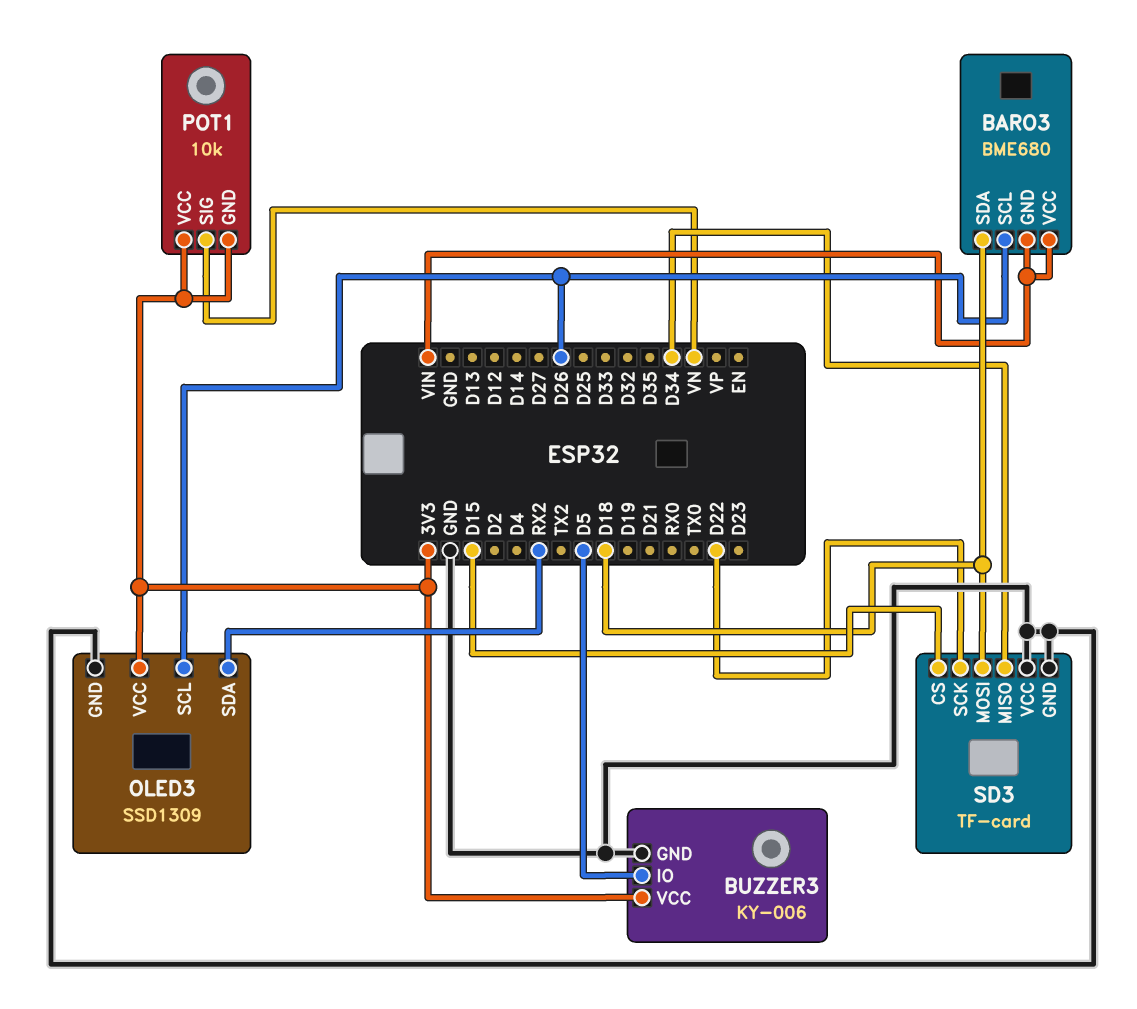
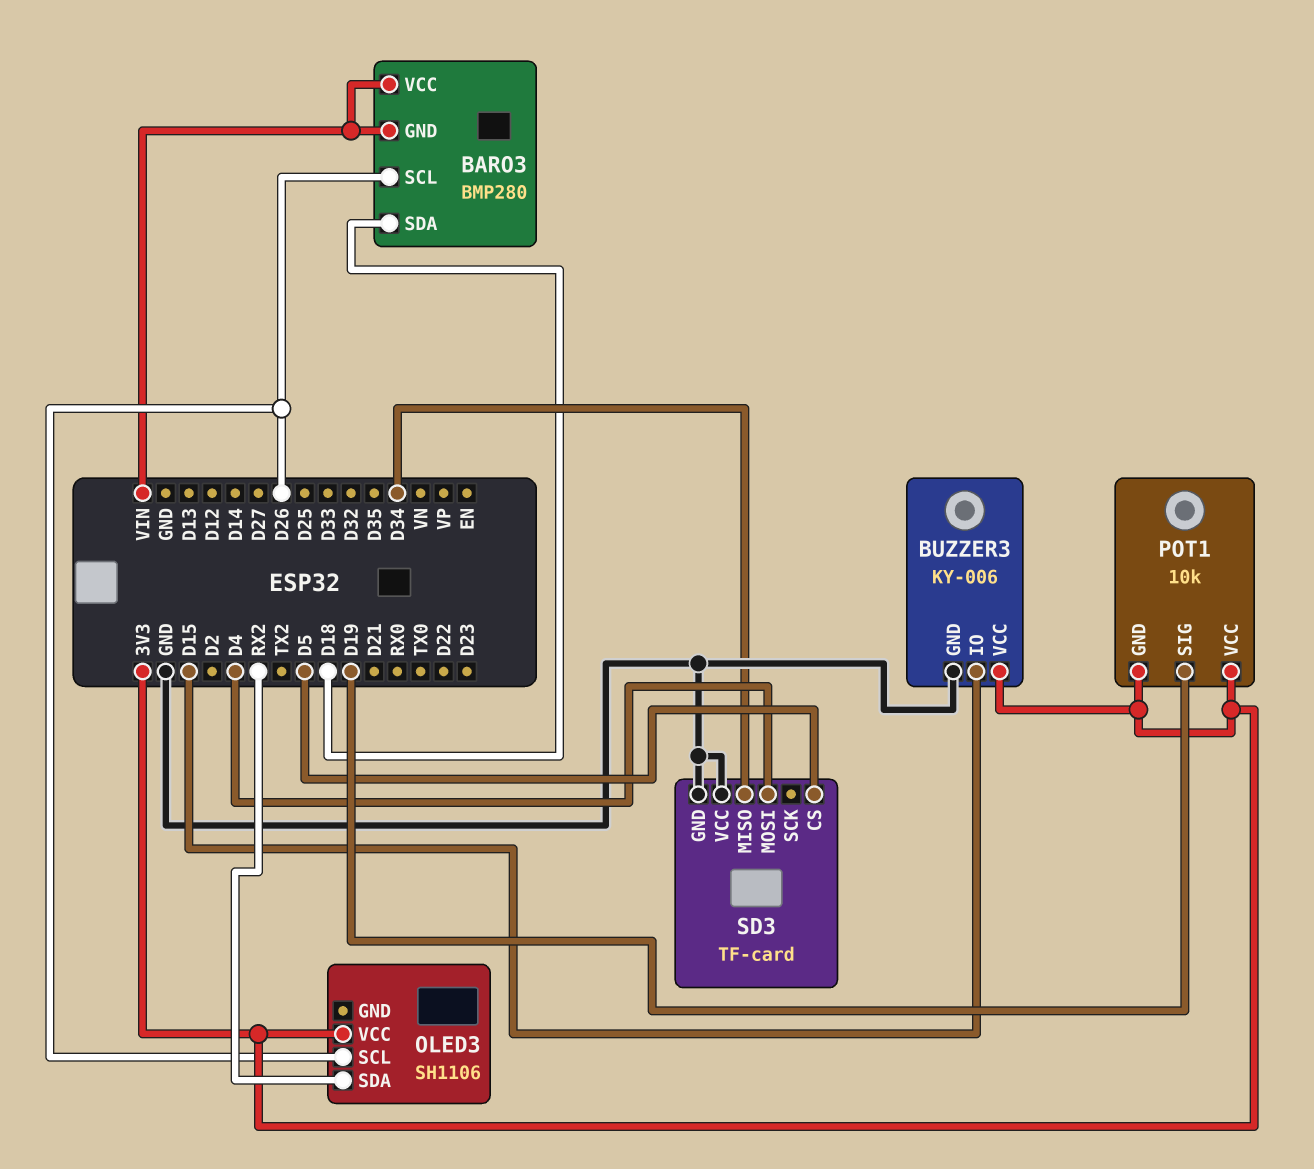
BARO3: BME680 -> BMP280
BUZZER3 pin IO: D5 -> D15
OLED3: SSD1309 -> SH1106
OLED3 pin GND: GND -> none
POT1 pin SIG: VN -> D19
SD3 pin CS: D15 -> D5
SD3 pin MOSI: D18 -> D4
SD3 pin SCK: D22 -> none

